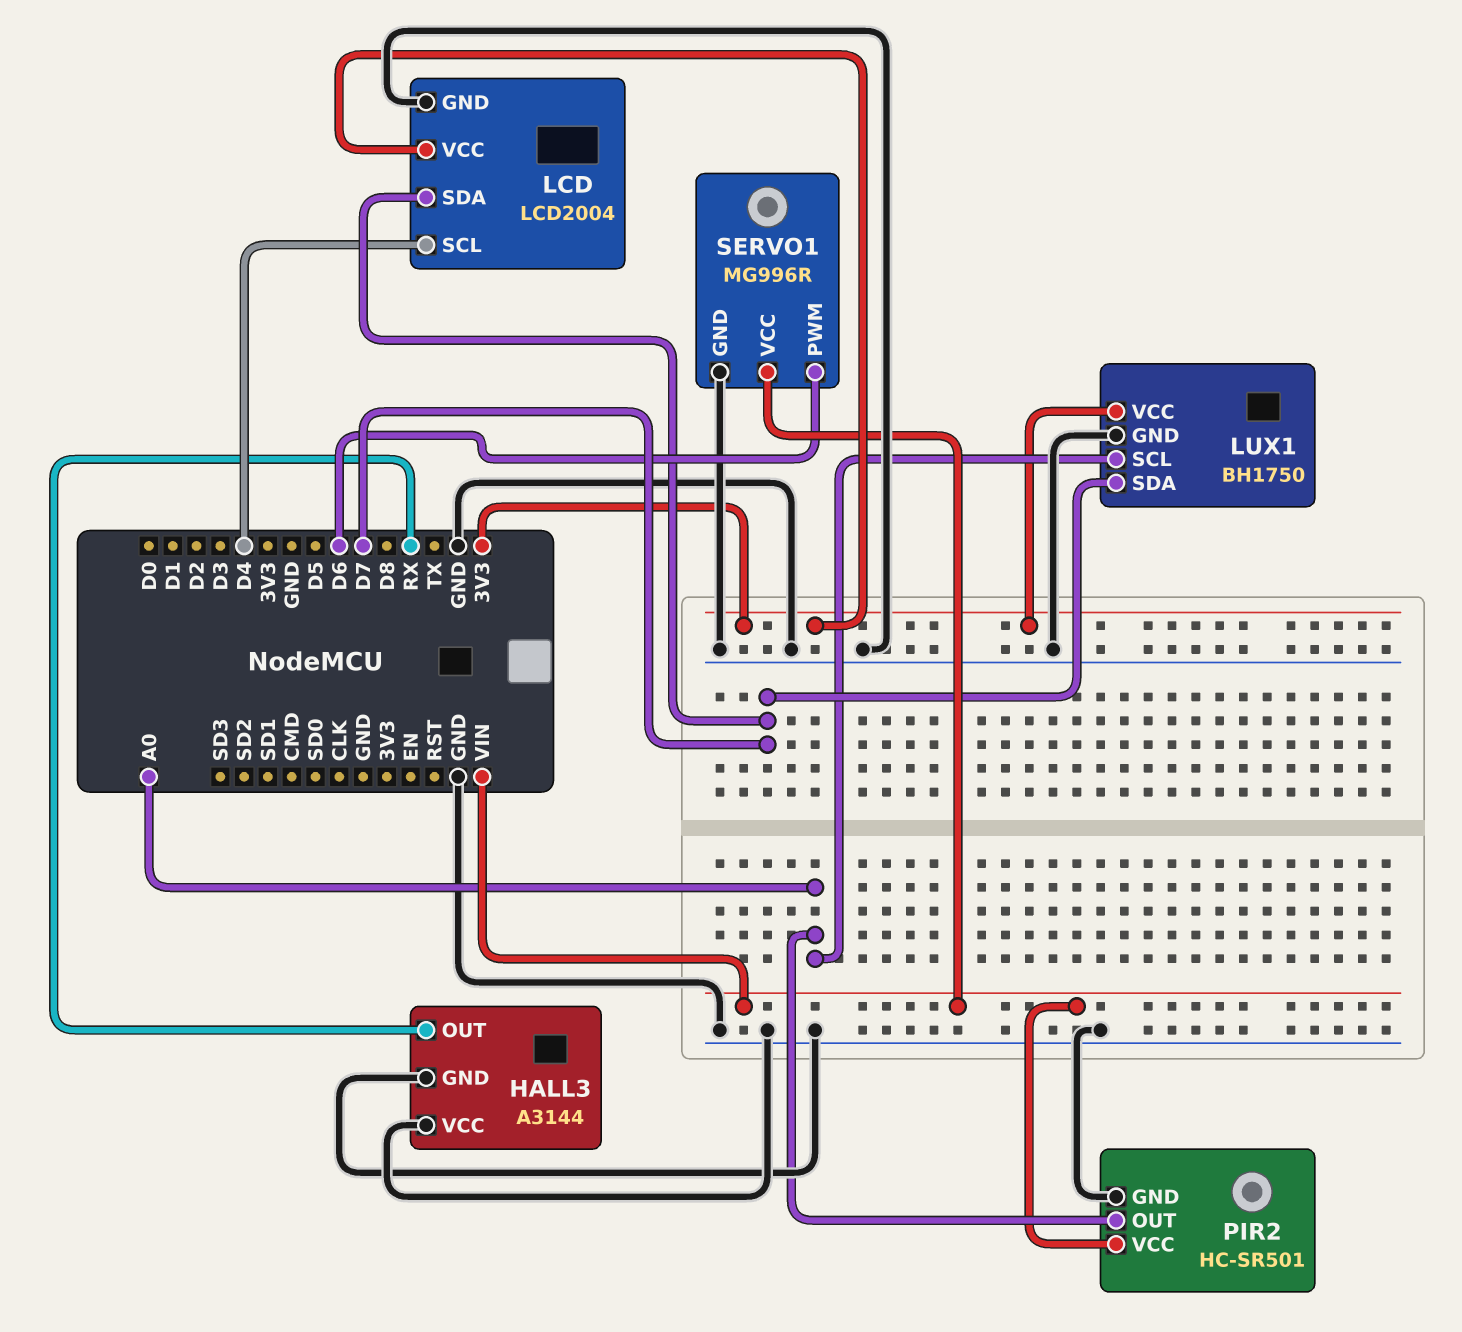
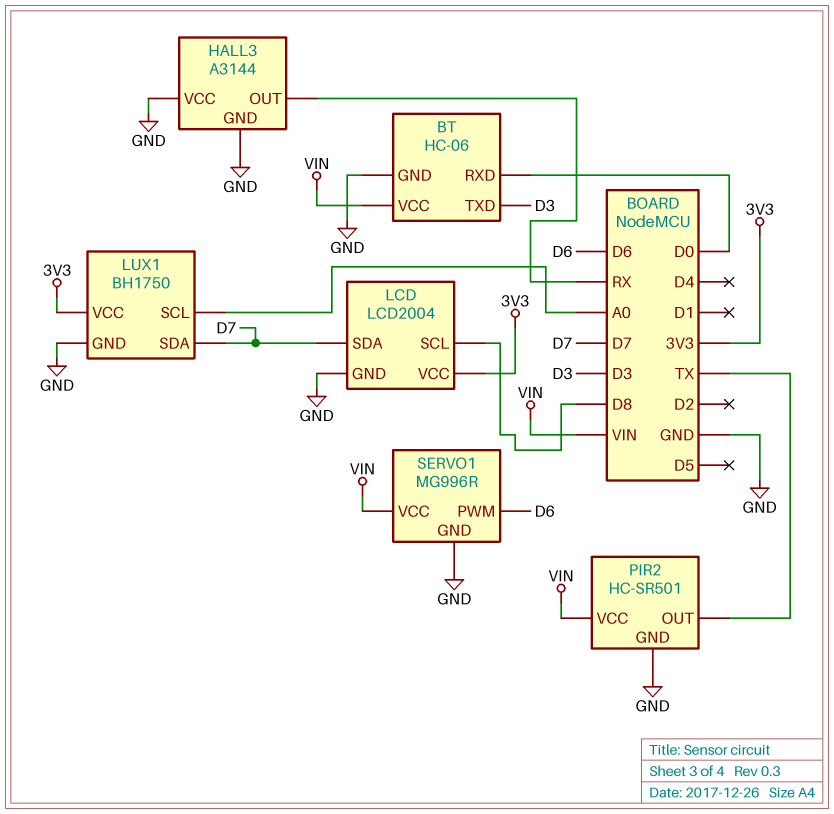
BT: none -> HC-06
BT pin GND: none -> GND
BT pin RXD: none -> D0
BT pin TXD: none -> D3
BT pin VCC: none -> VIN
LCD pin SCL: D4 -> D8
PIR2 pin OUT: A0 -> TX

